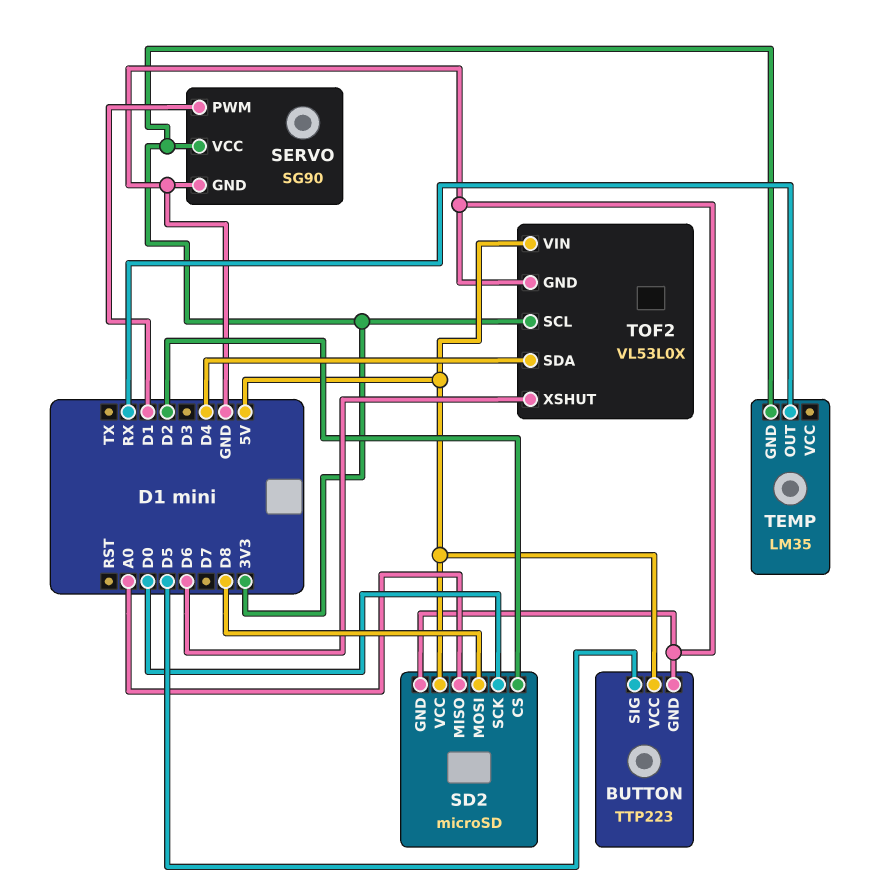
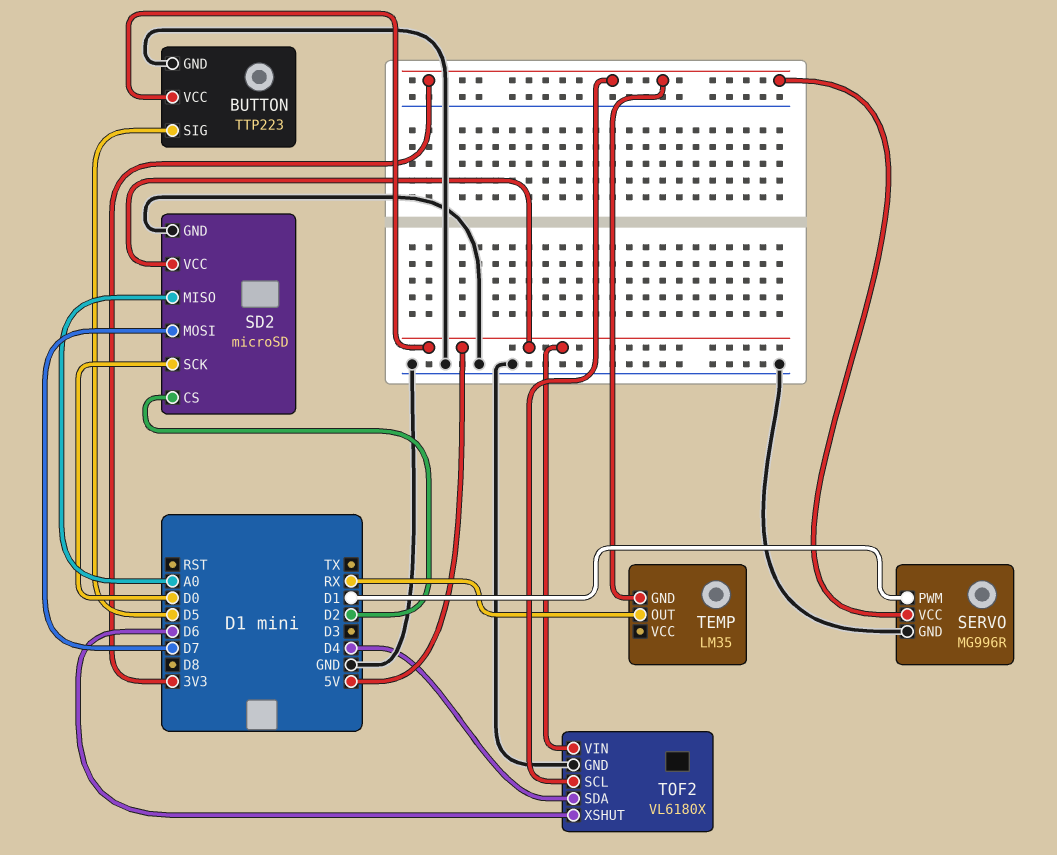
SD2 pin MOSI: D8 -> D7
SERVO: SG90 -> MG996R
TOF2: VL53L0X -> VL6180X

